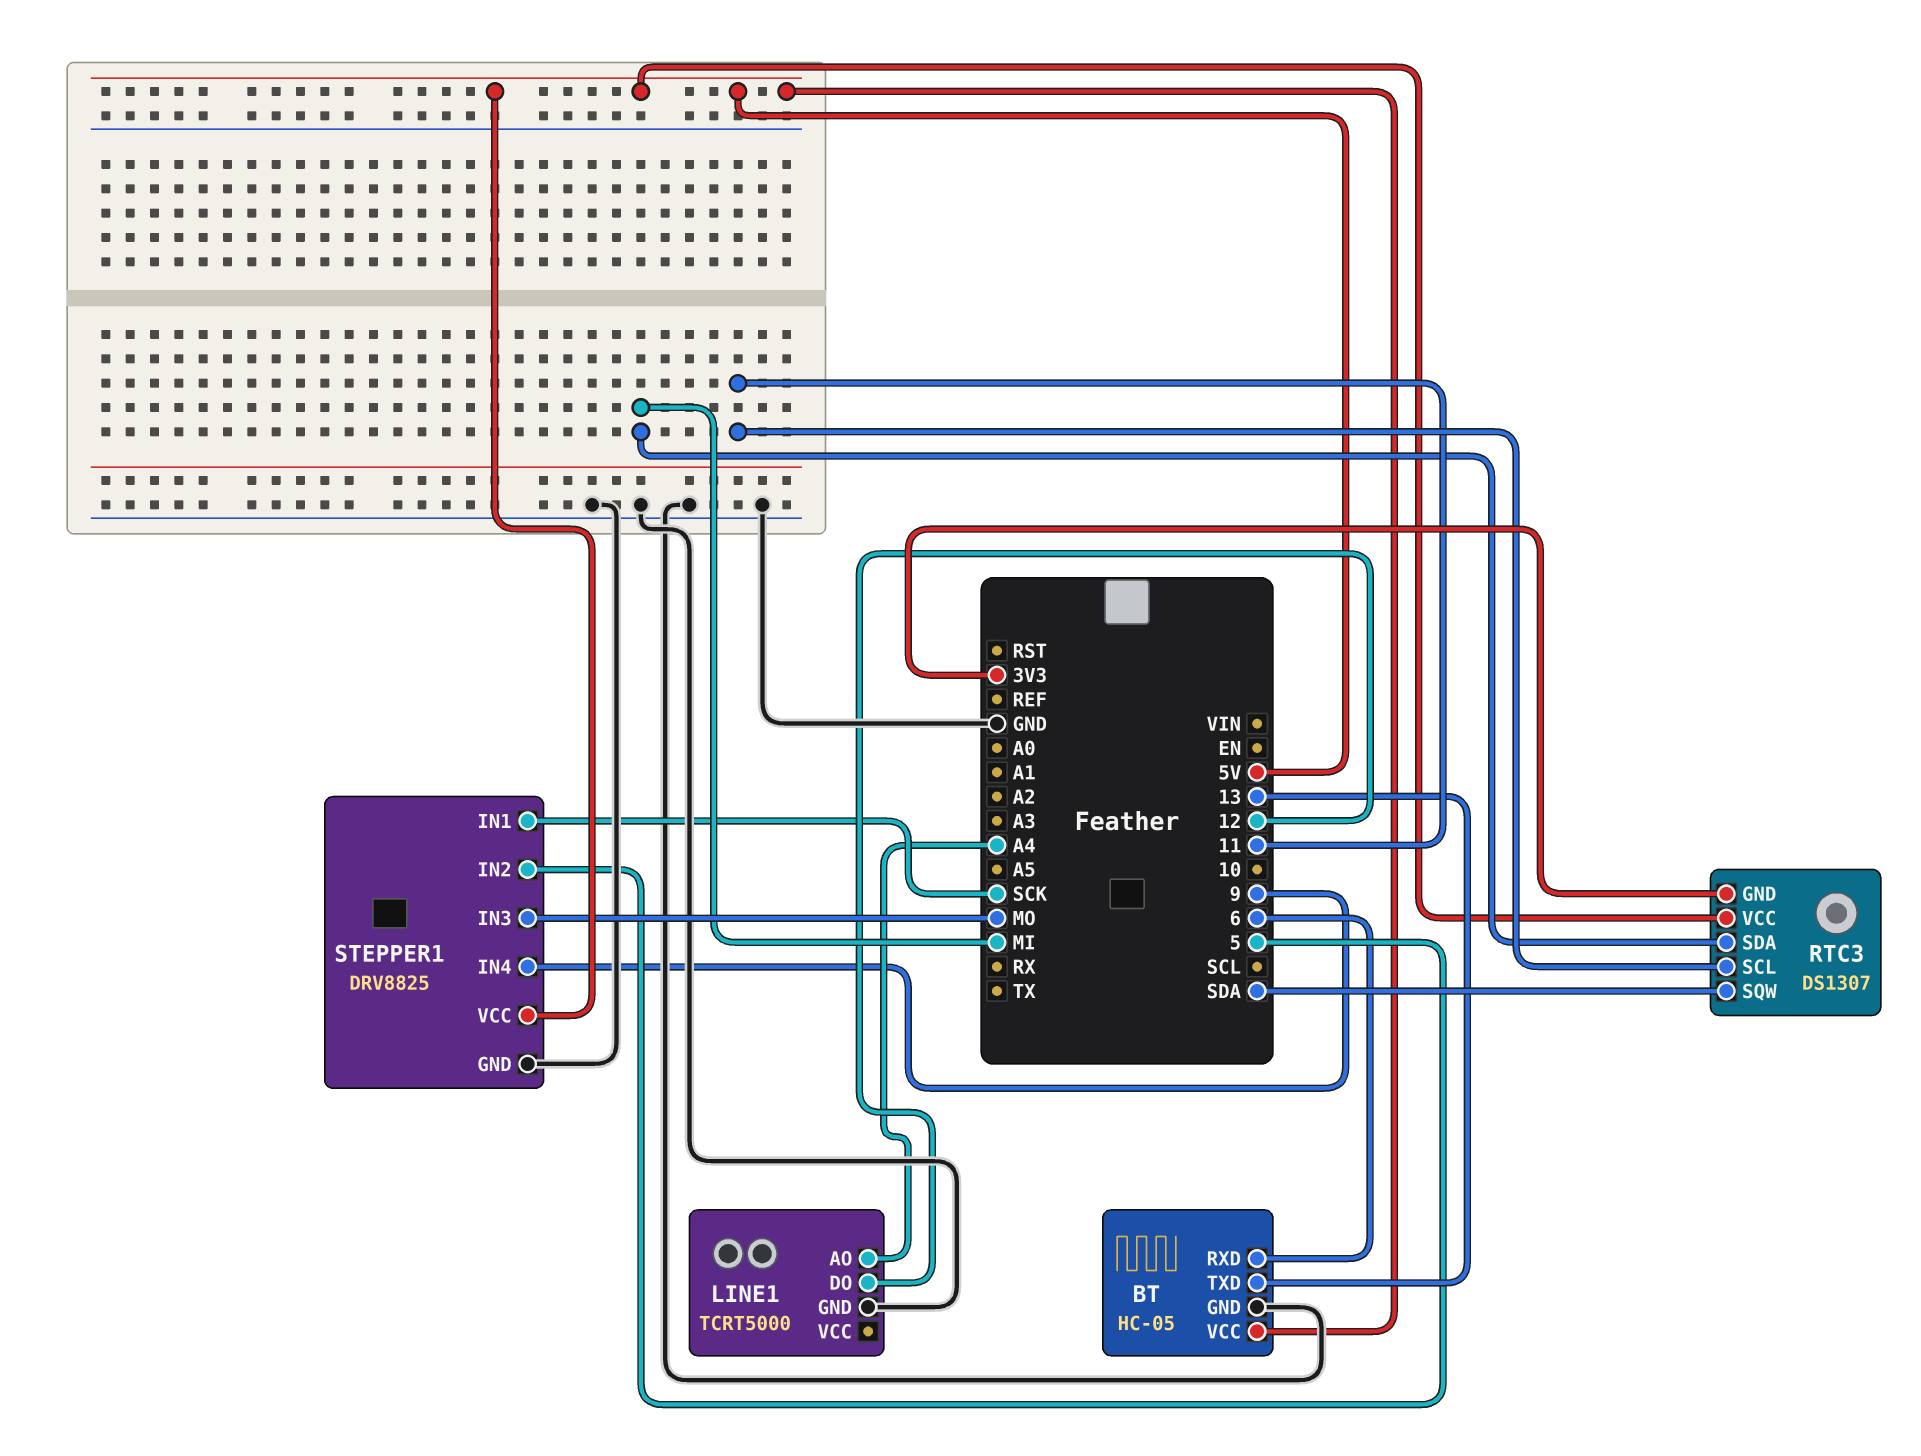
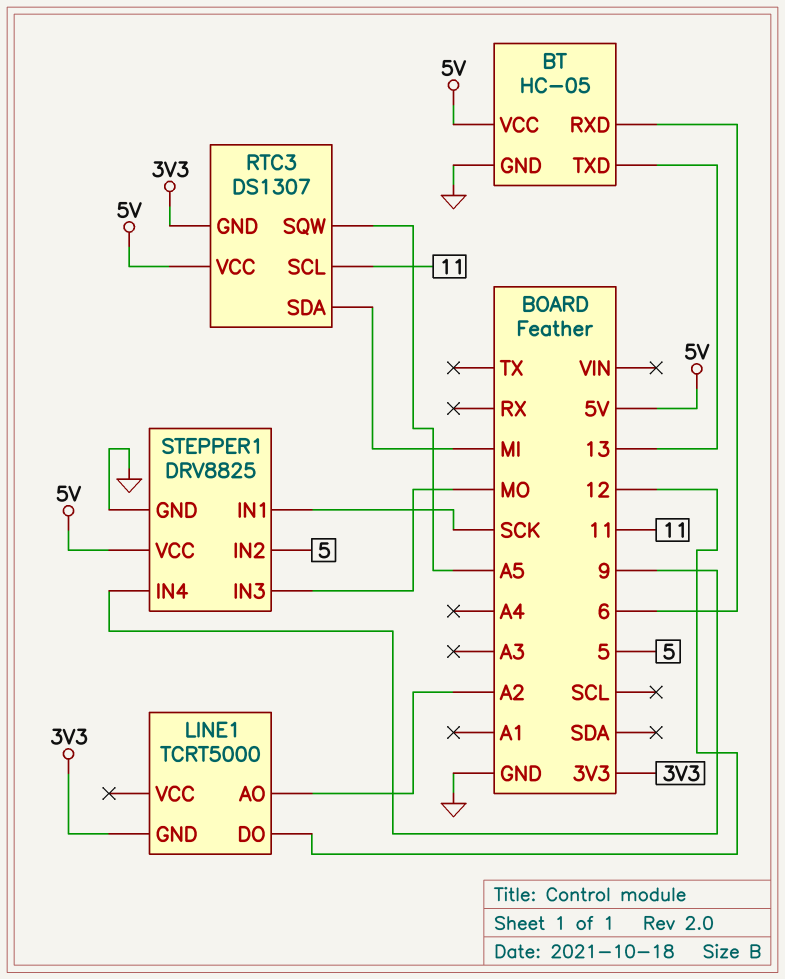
LINE1 pin AO: A4 -> A2
LINE1 pin GND: GND -> 3V3
RTC3 pin SQW: SDA -> A5

